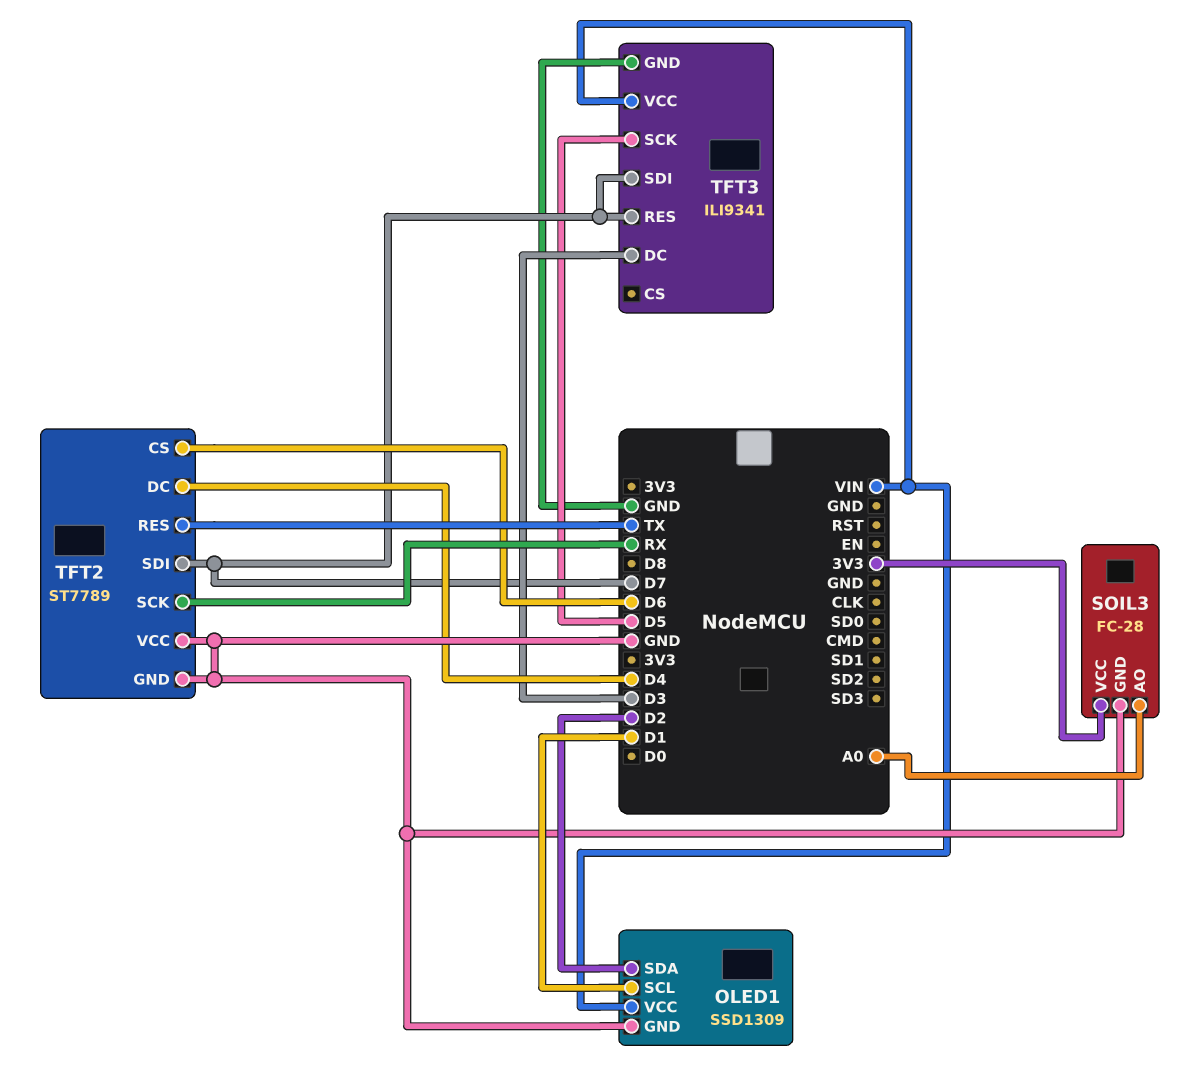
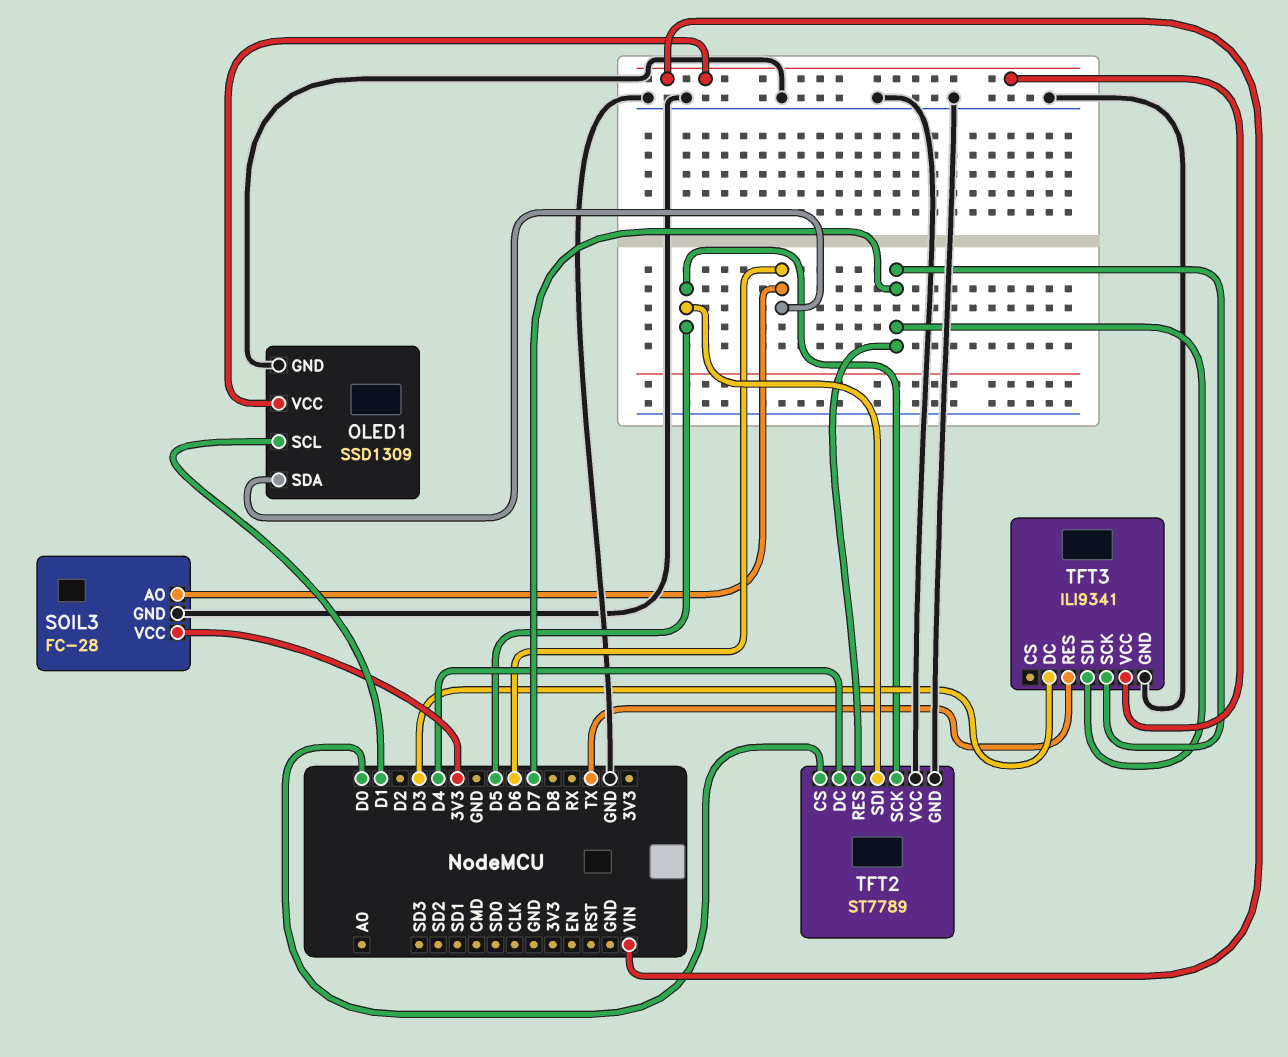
OLED1 pin SDA: D2 -> D6
SOIL3 pin AO: A0 -> D6
TFT2 pin CS: D6 -> D0
TFT2 pin RES: TX -> D7
TFT2 pin SCK: RX -> D5
TFT2 pin SDI: D7 -> D5
TFT3 pin RES: D7 -> TX
TFT3 pin SCK: D5 -> D7

